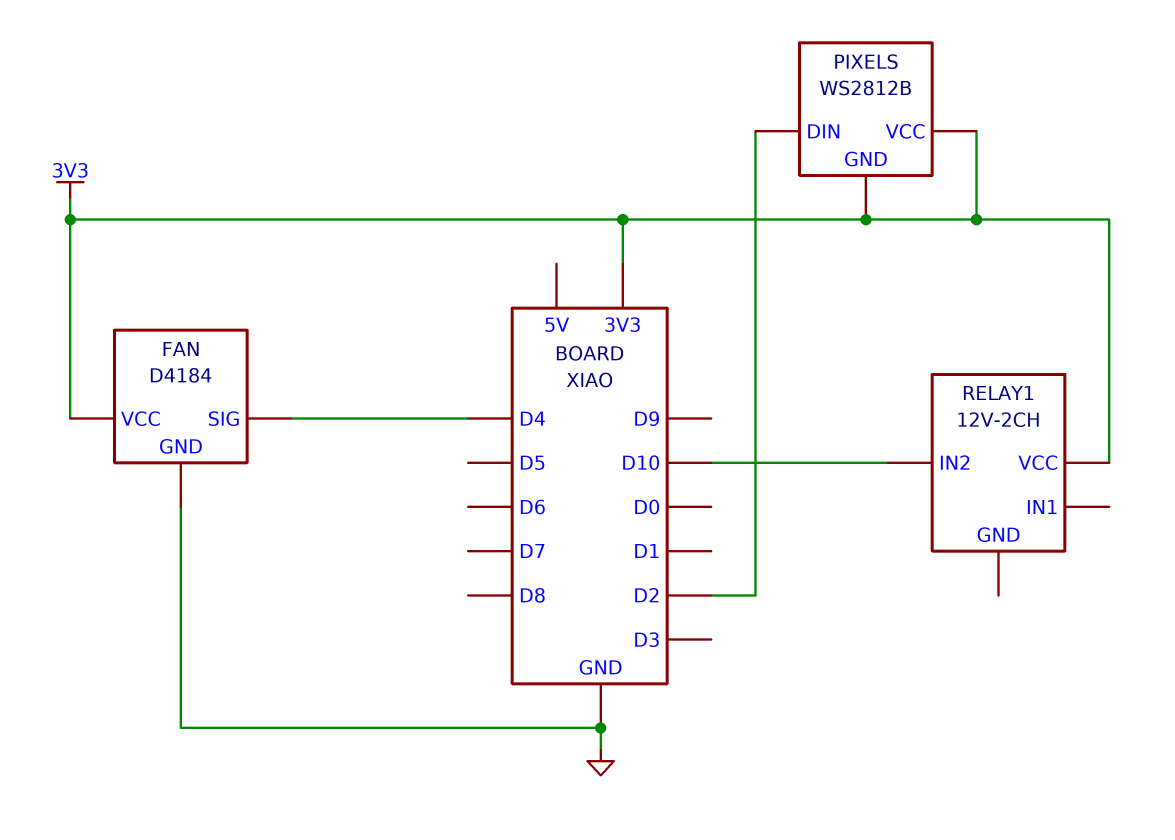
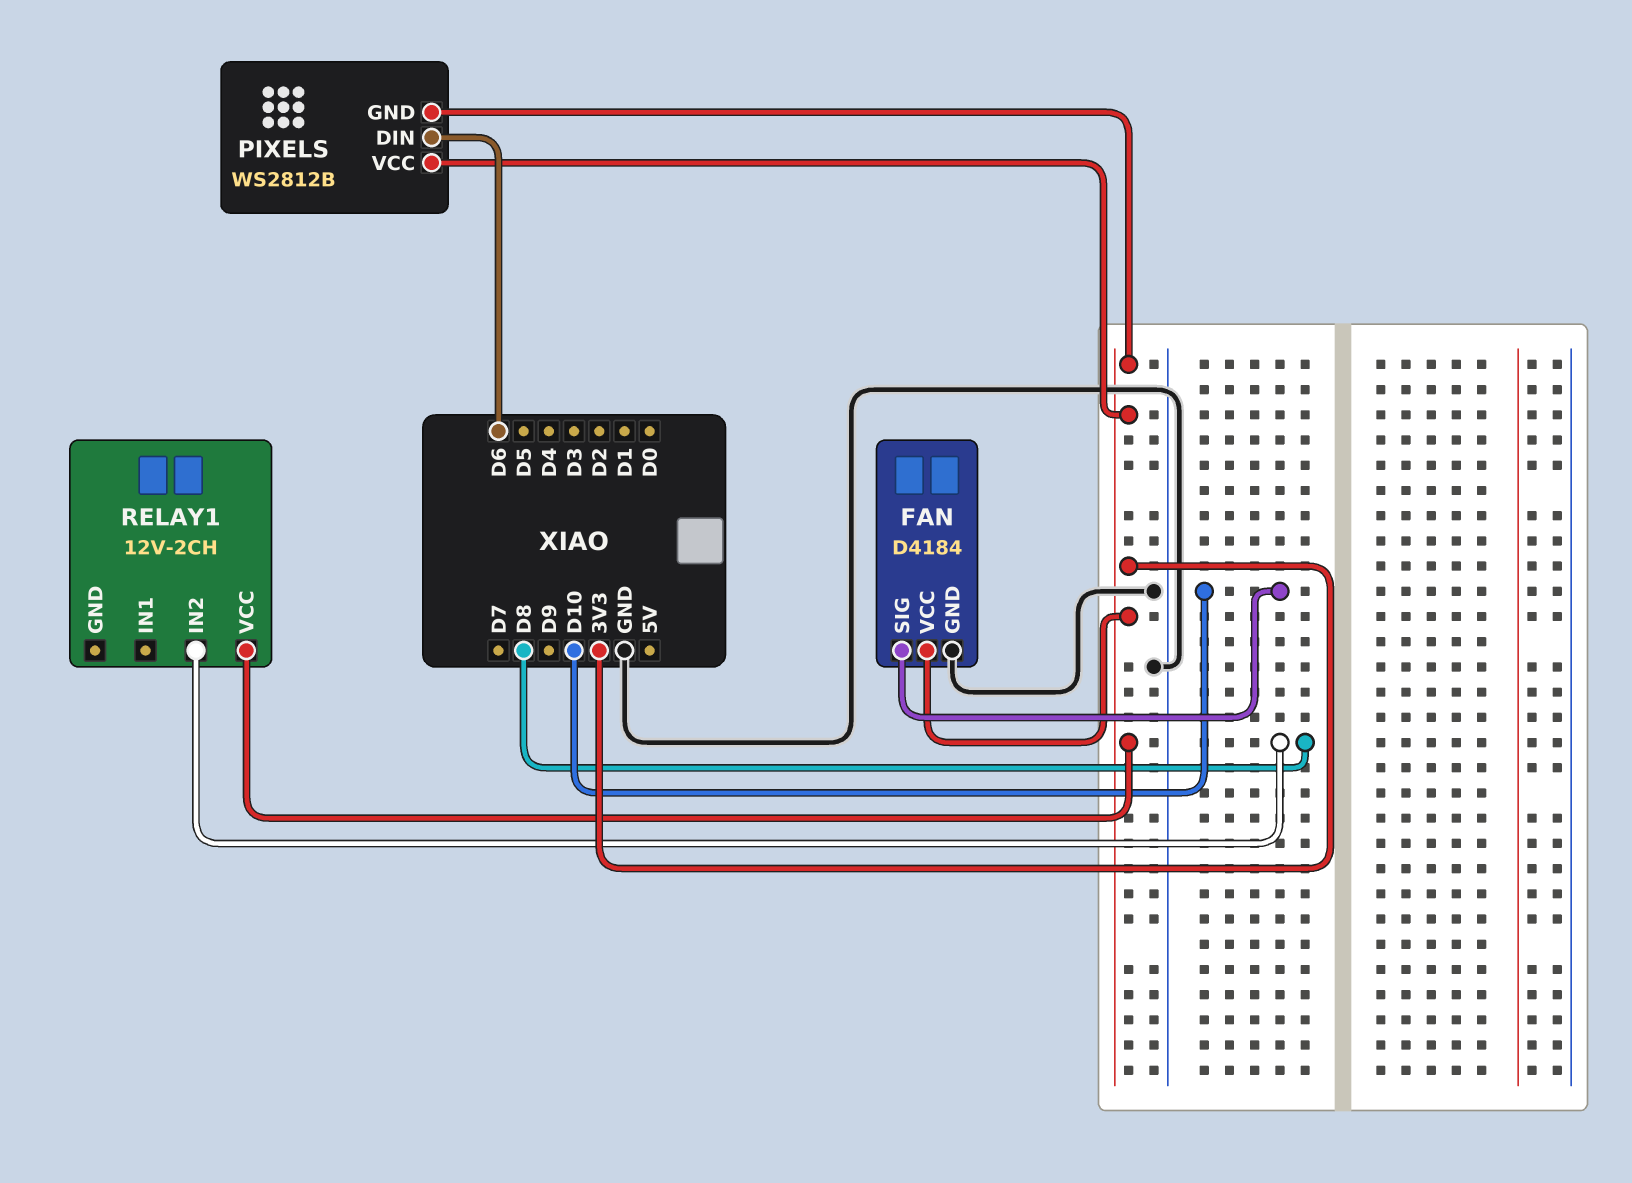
FAN pin SIG: D4 -> D10
PIXELS pin DIN: D2 -> D6
RELAY1 pin IN2: D10 -> D8

